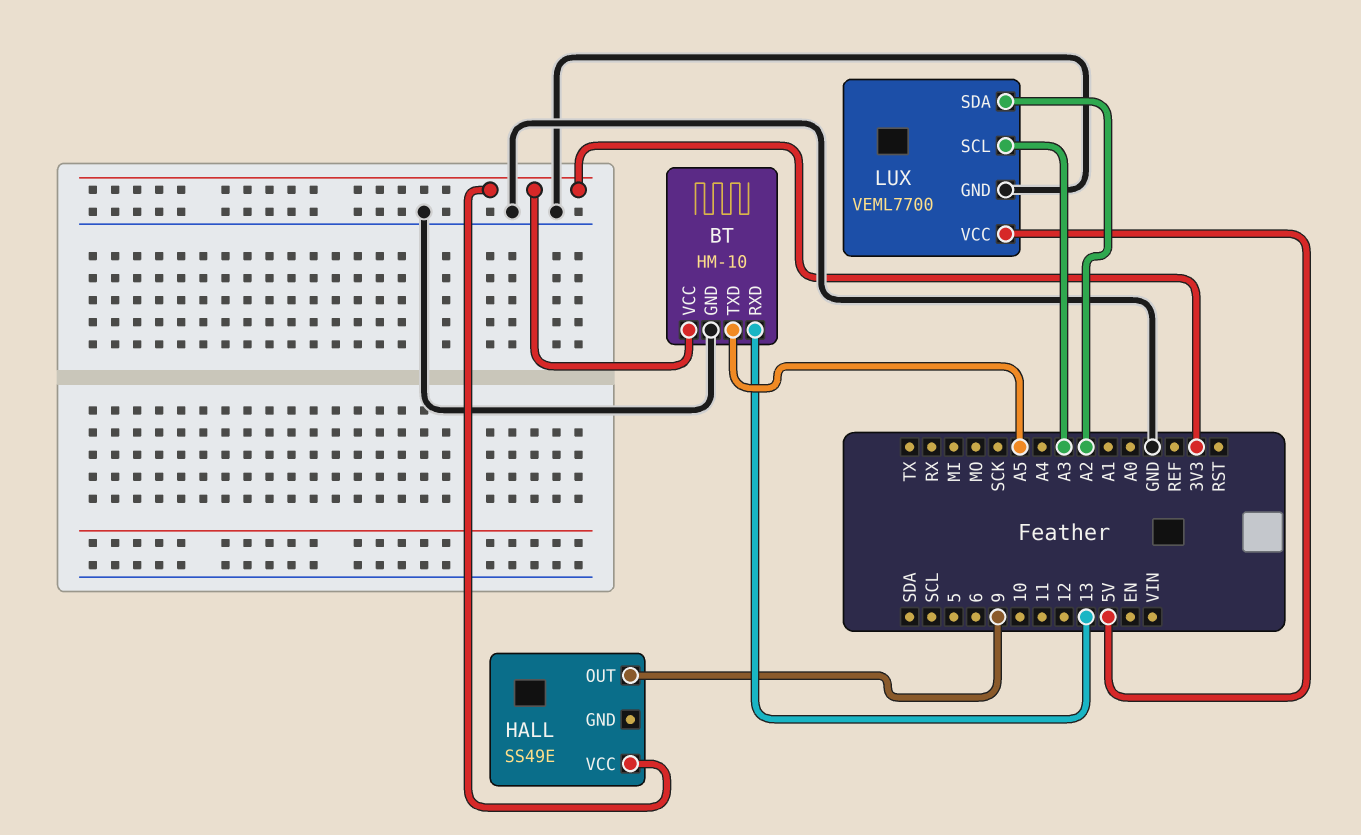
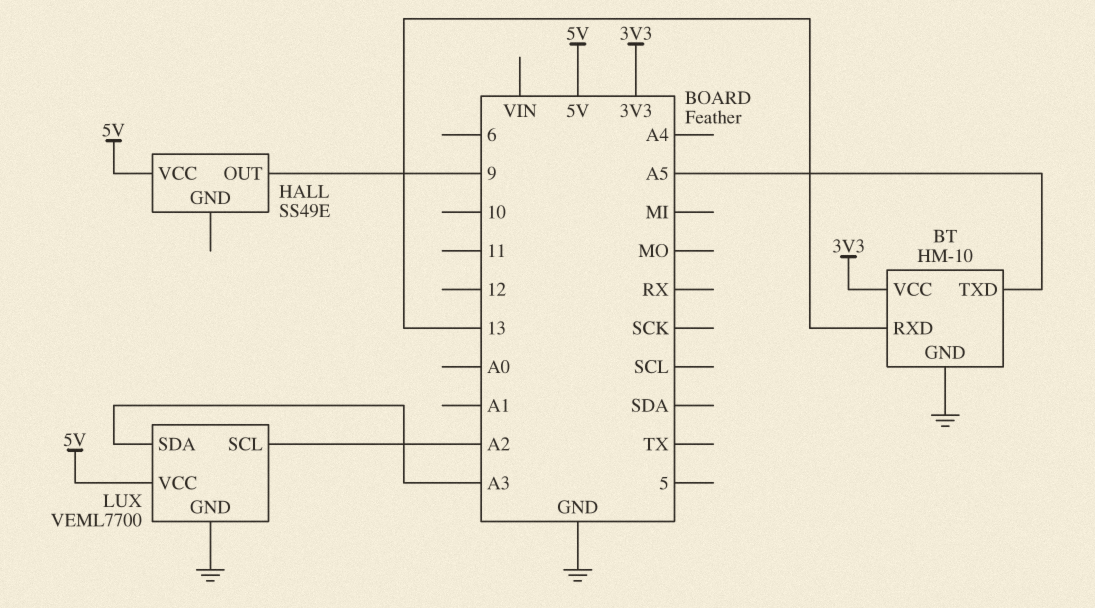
HALL pin VCC: 3V3 -> 5V
LUX pin SCL: A3 -> A2
LUX pin SDA: A2 -> A3

